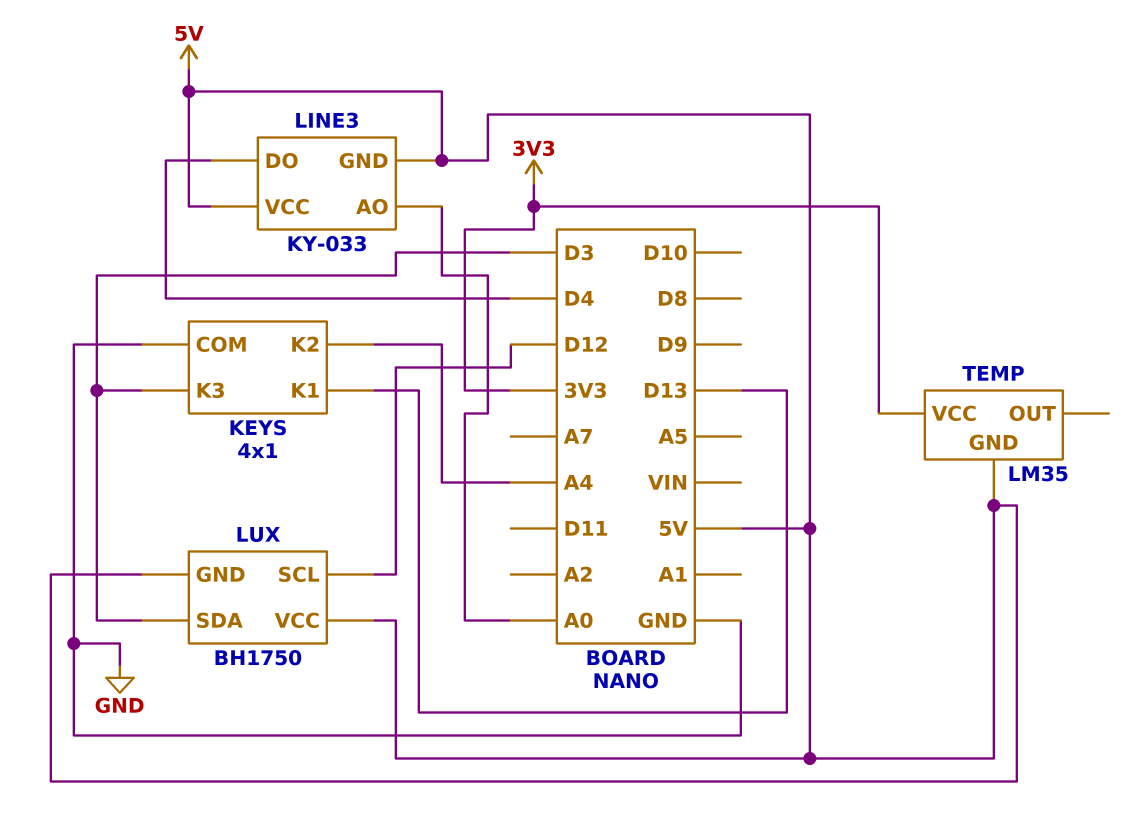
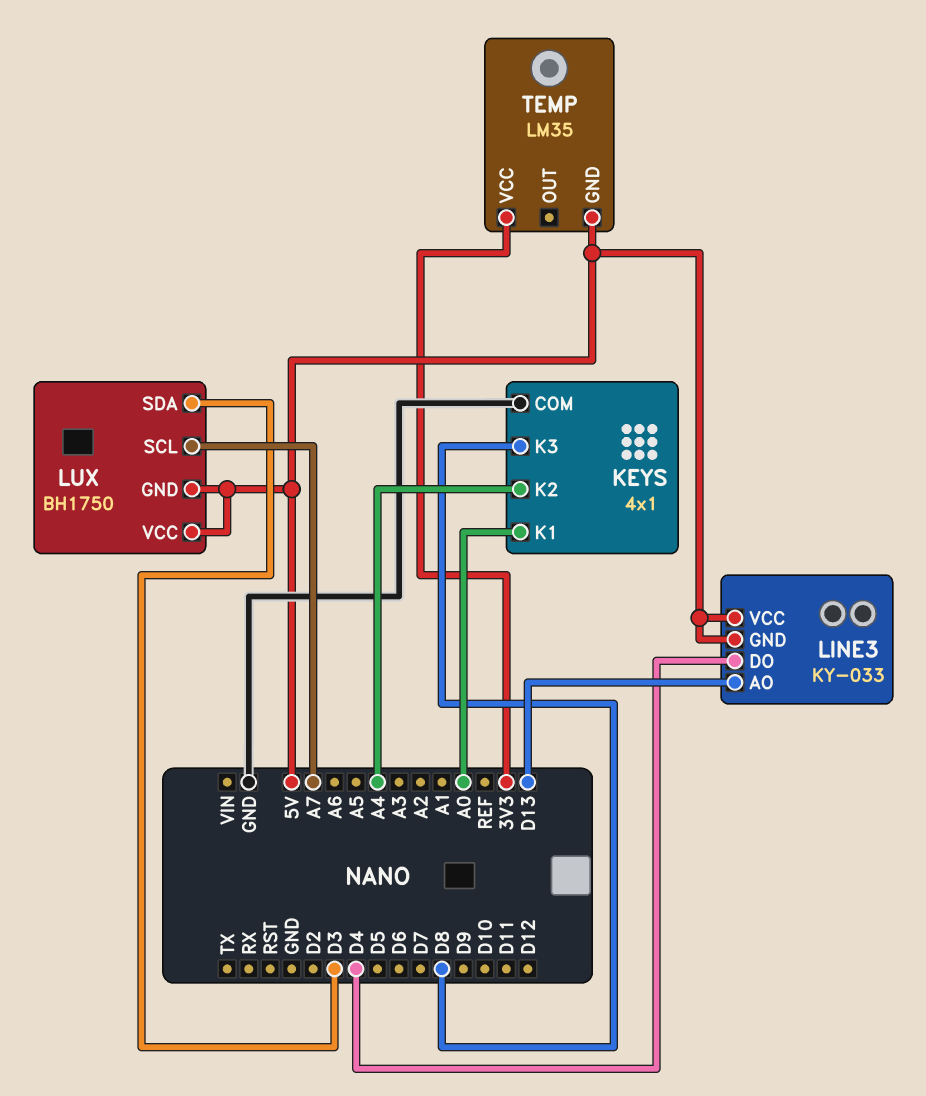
KEYS pin K1: D13 -> A0
KEYS pin K3: D3 -> D8
LINE3 pin AO: A0 -> D13
LUX pin SCL: D12 -> A7

